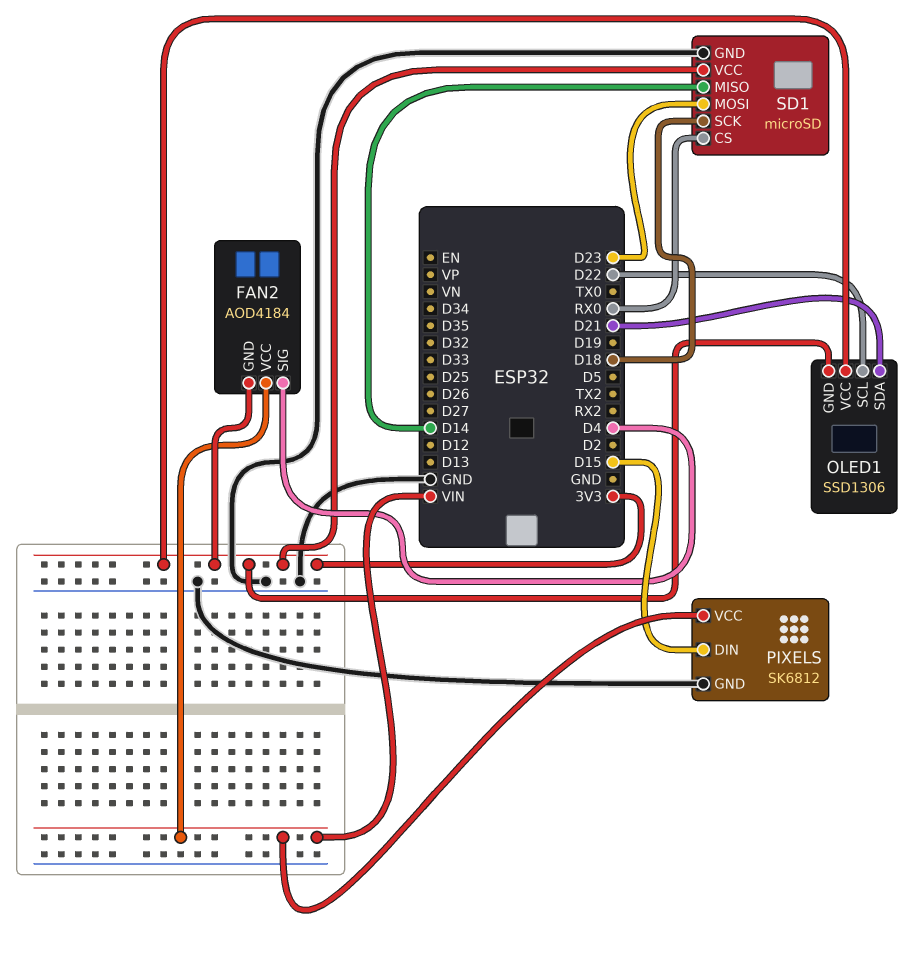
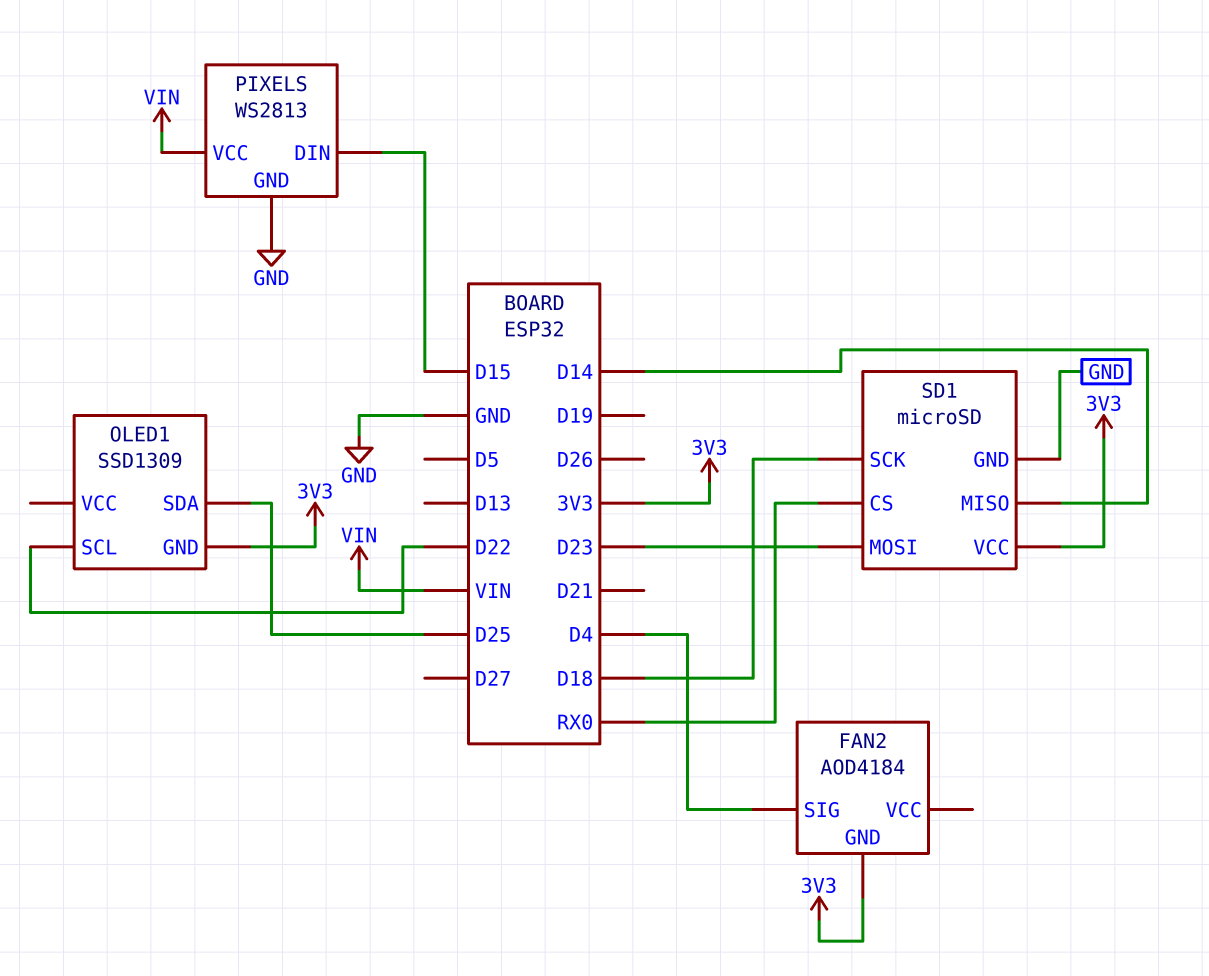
FAN2 pin VCC: VIN -> none
OLED1: SSD1306 -> SSD1309
OLED1 pin SDA: D21 -> D25
OLED1 pin VCC: 3V3 -> none
PIXELS: SK6812 -> WS2813

